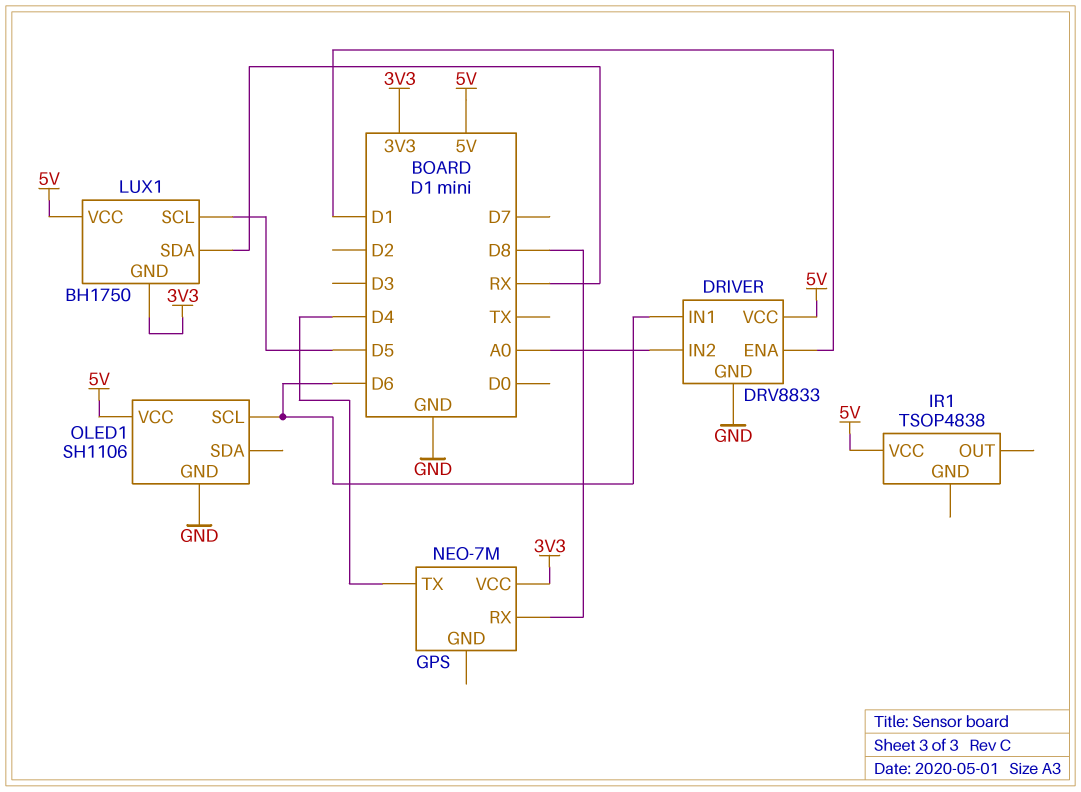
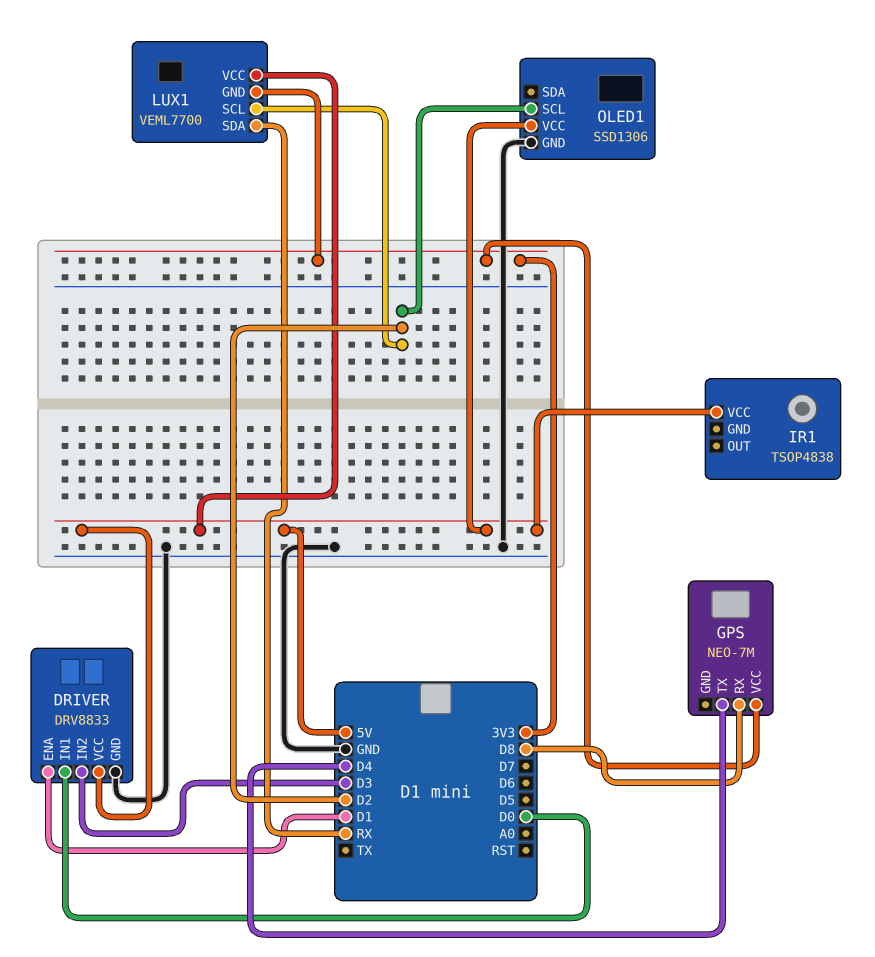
DRIVER pin IN1: D6 -> D0
DRIVER pin IN2: A0 -> D3
LUX1: BH1750 -> VEML7700
LUX1 pin SCL: D5 -> D2
OLED1: SH1106 -> SSD1306
OLED1 pin SCL: D6 -> D2

